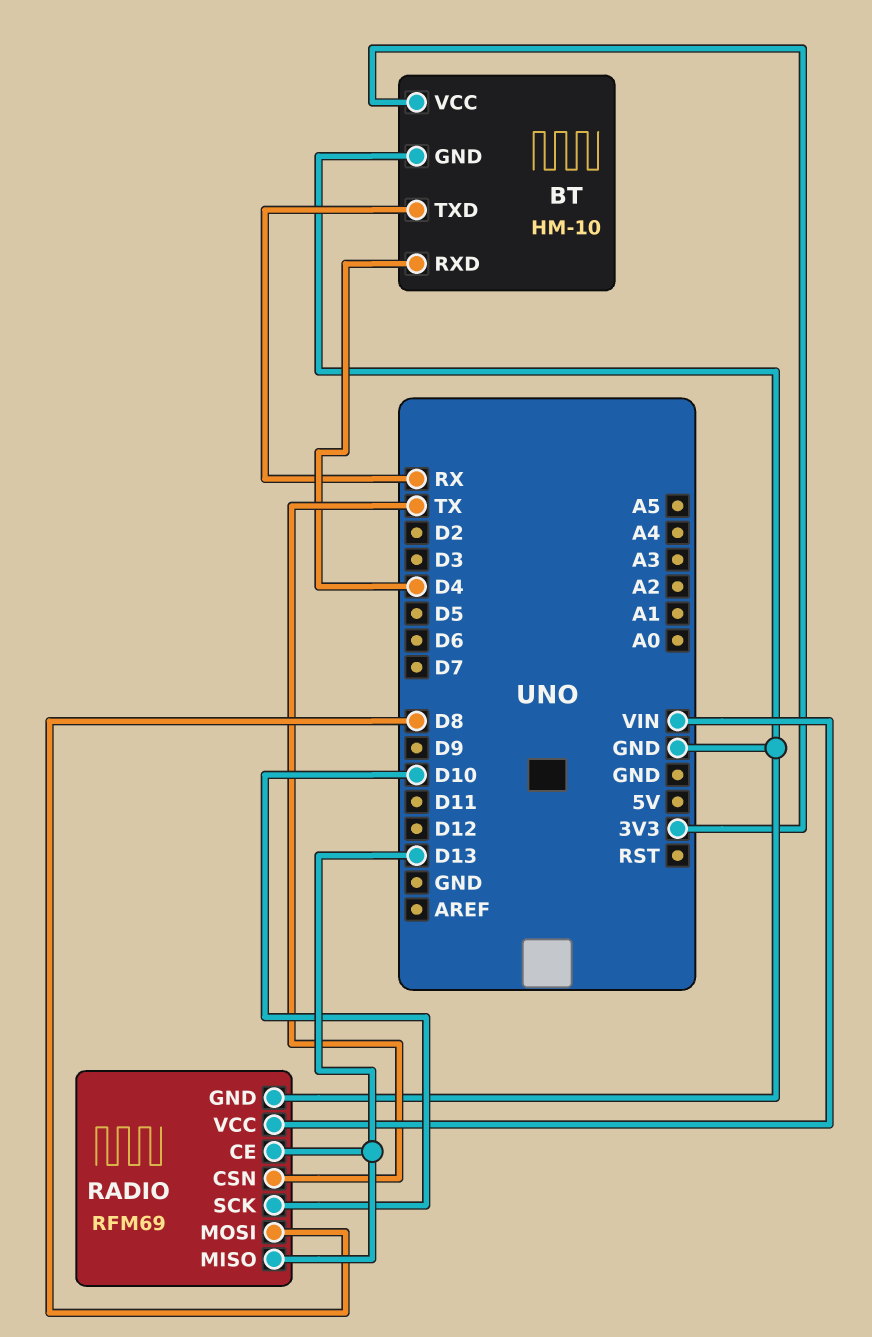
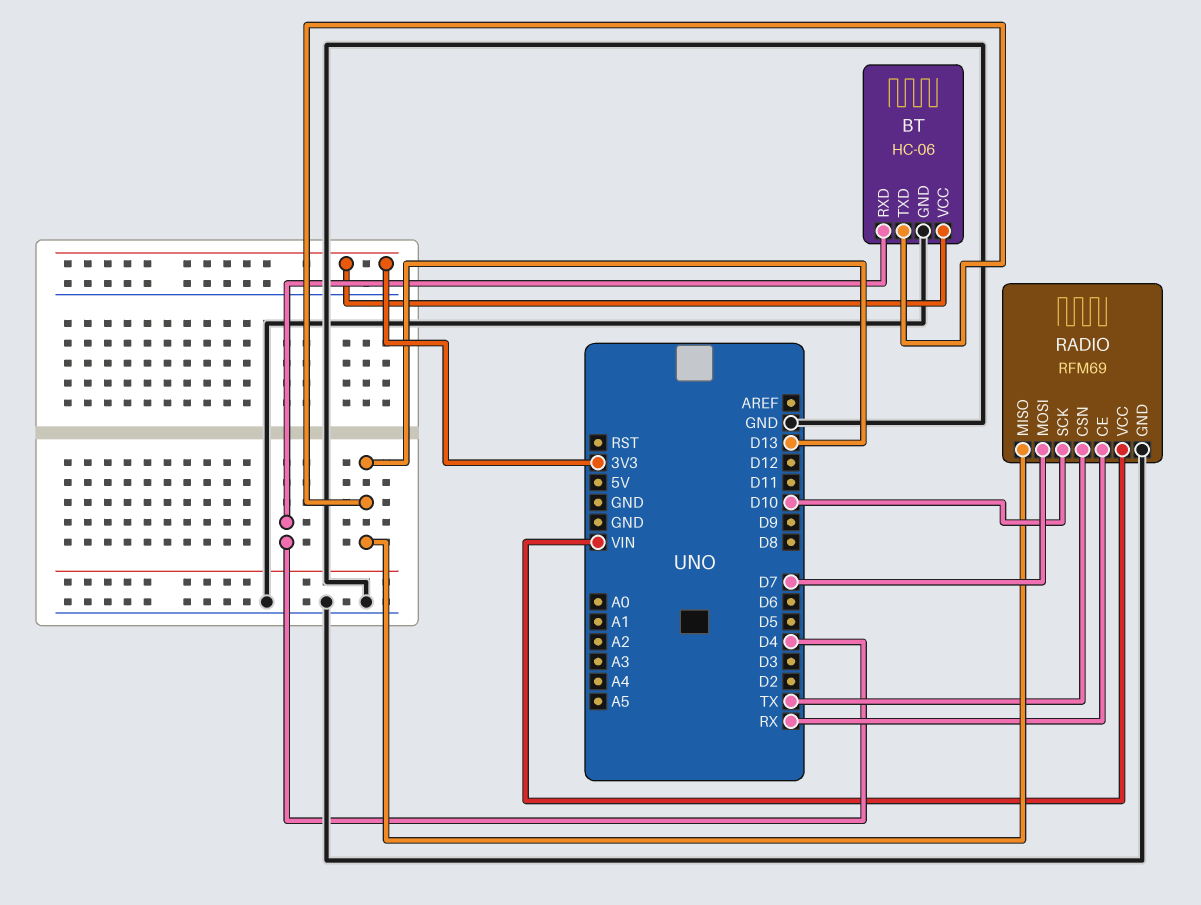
BT: HM-10 -> HC-06
BT pin TXD: RX -> D13
RADIO pin CE: D13 -> RX
RADIO pin MOSI: D8 -> D7

